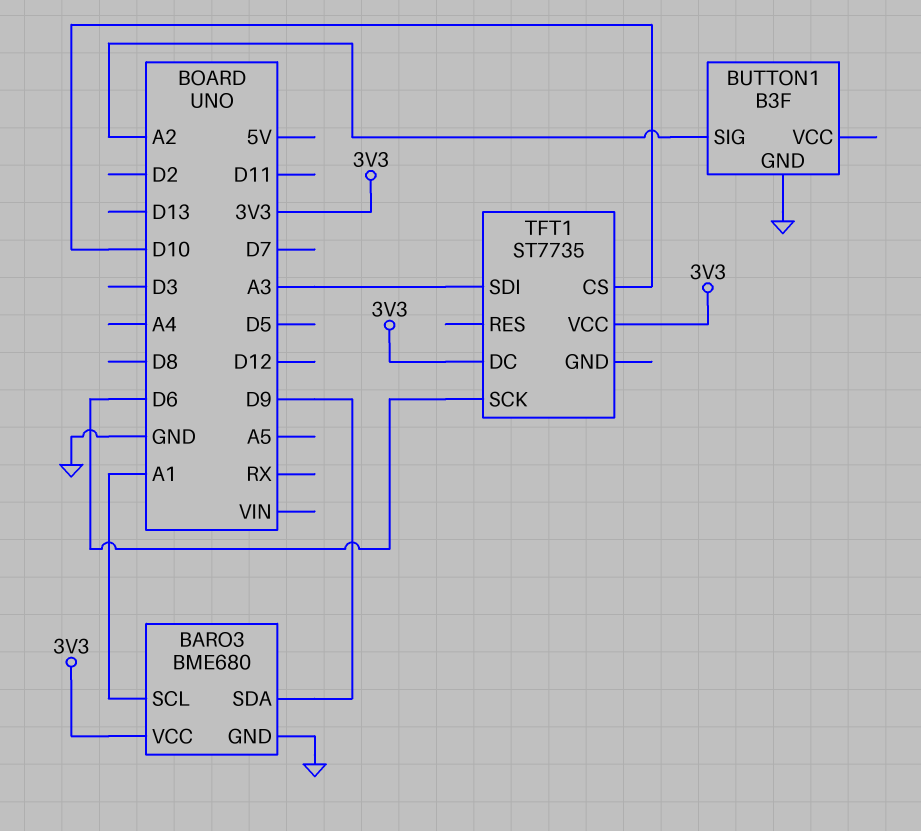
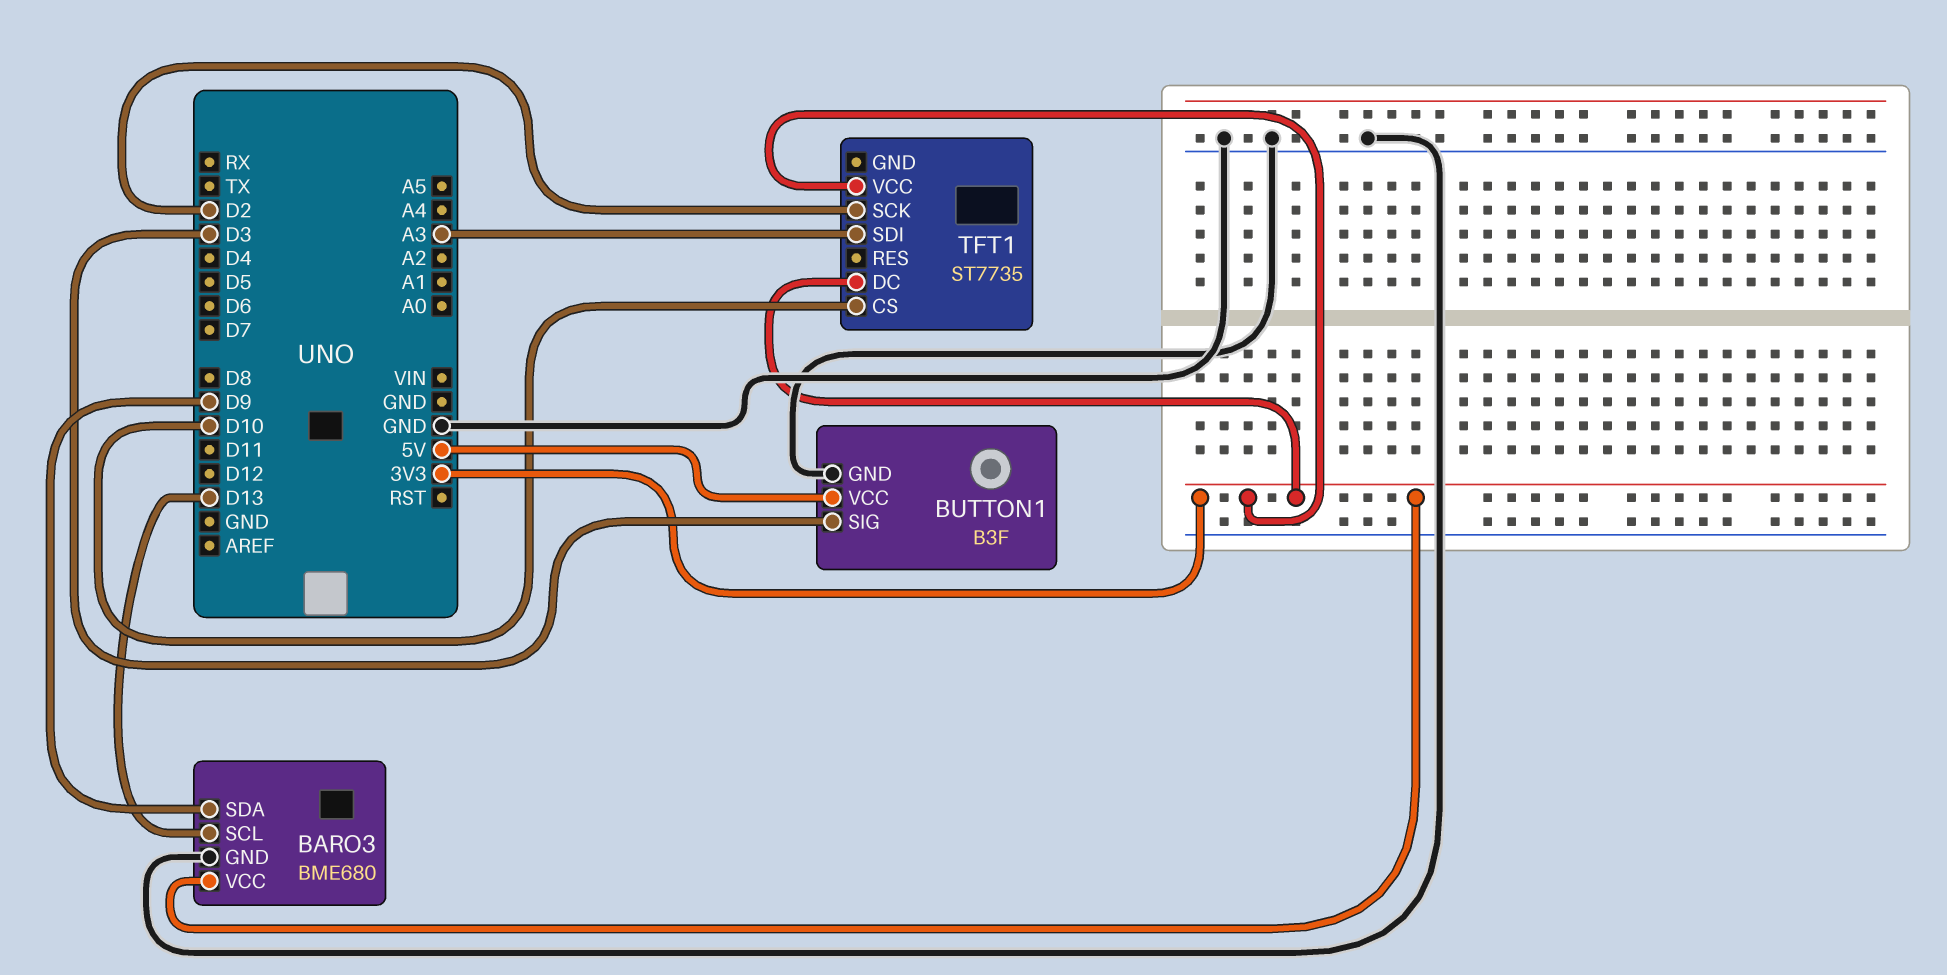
BARO3 pin SCL: A1 -> D13
BUTTON1 pin SIG: A2 -> D3
BUTTON1 pin VCC: none -> 5V
TFT1 pin SCK: D6 -> D2

